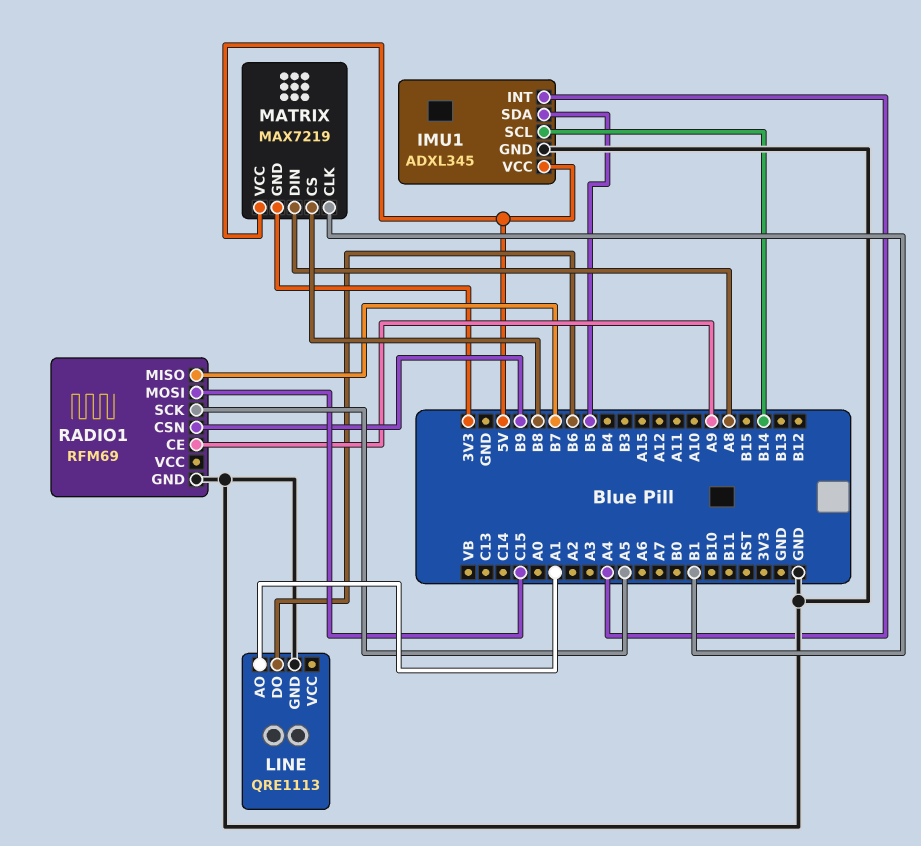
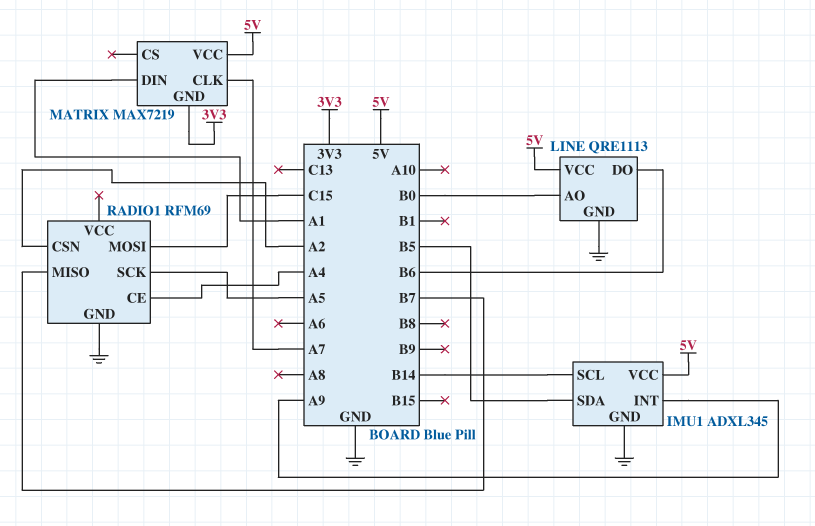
IMU1 pin INT: A4 -> A9
LINE pin AO: A1 -> B0
LINE pin VCC: none -> 5V
MATRIX pin CLK: B1 -> A7
MATRIX pin CS: B8 -> none
MATRIX pin DIN: A8 -> A1
RADIO1 pin CE: A9 -> A4
RADIO1 pin CSN: B9 -> A2

